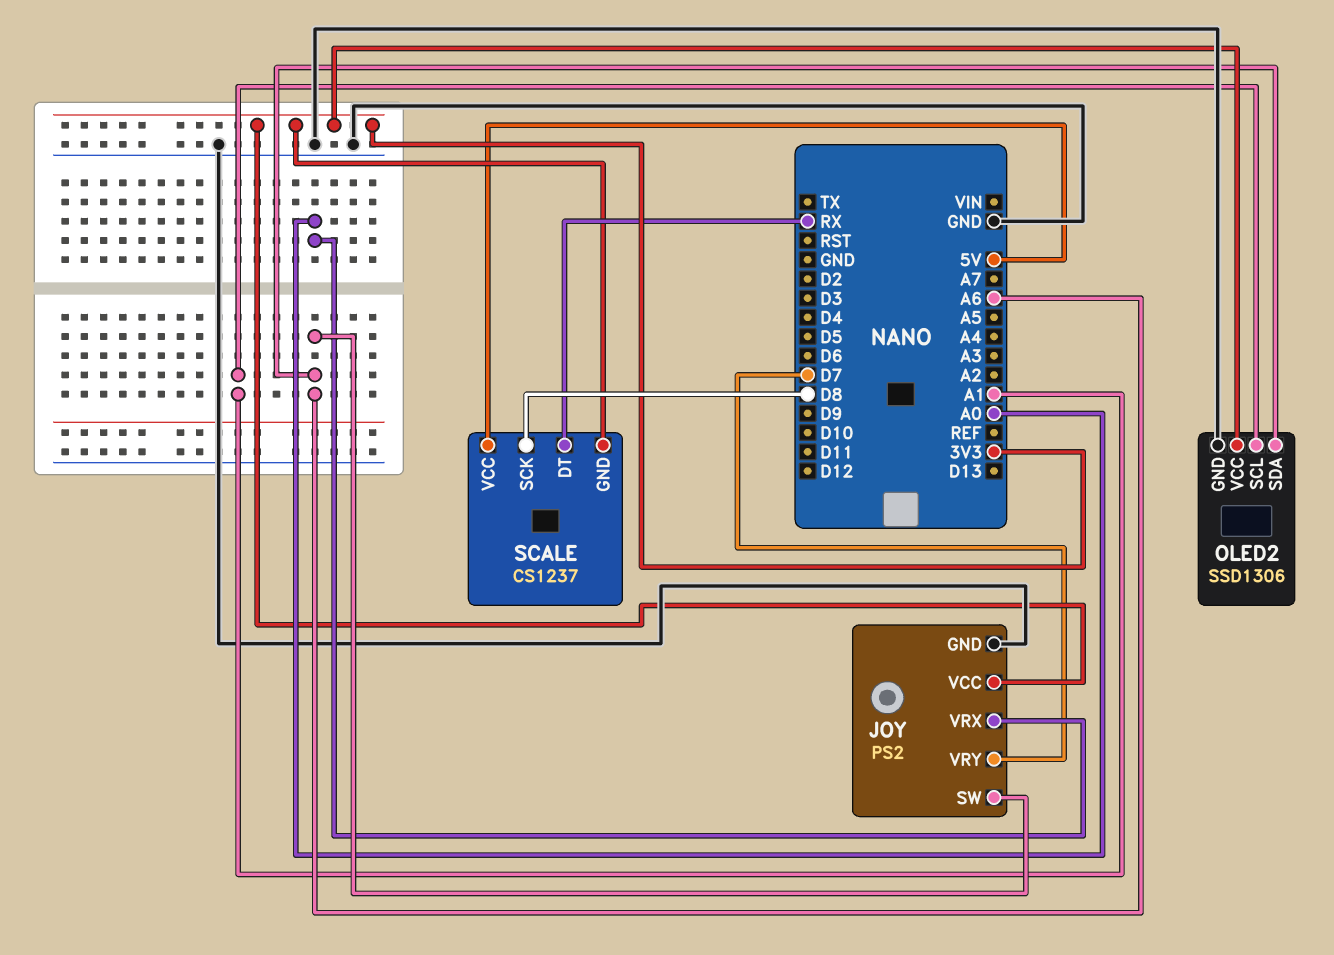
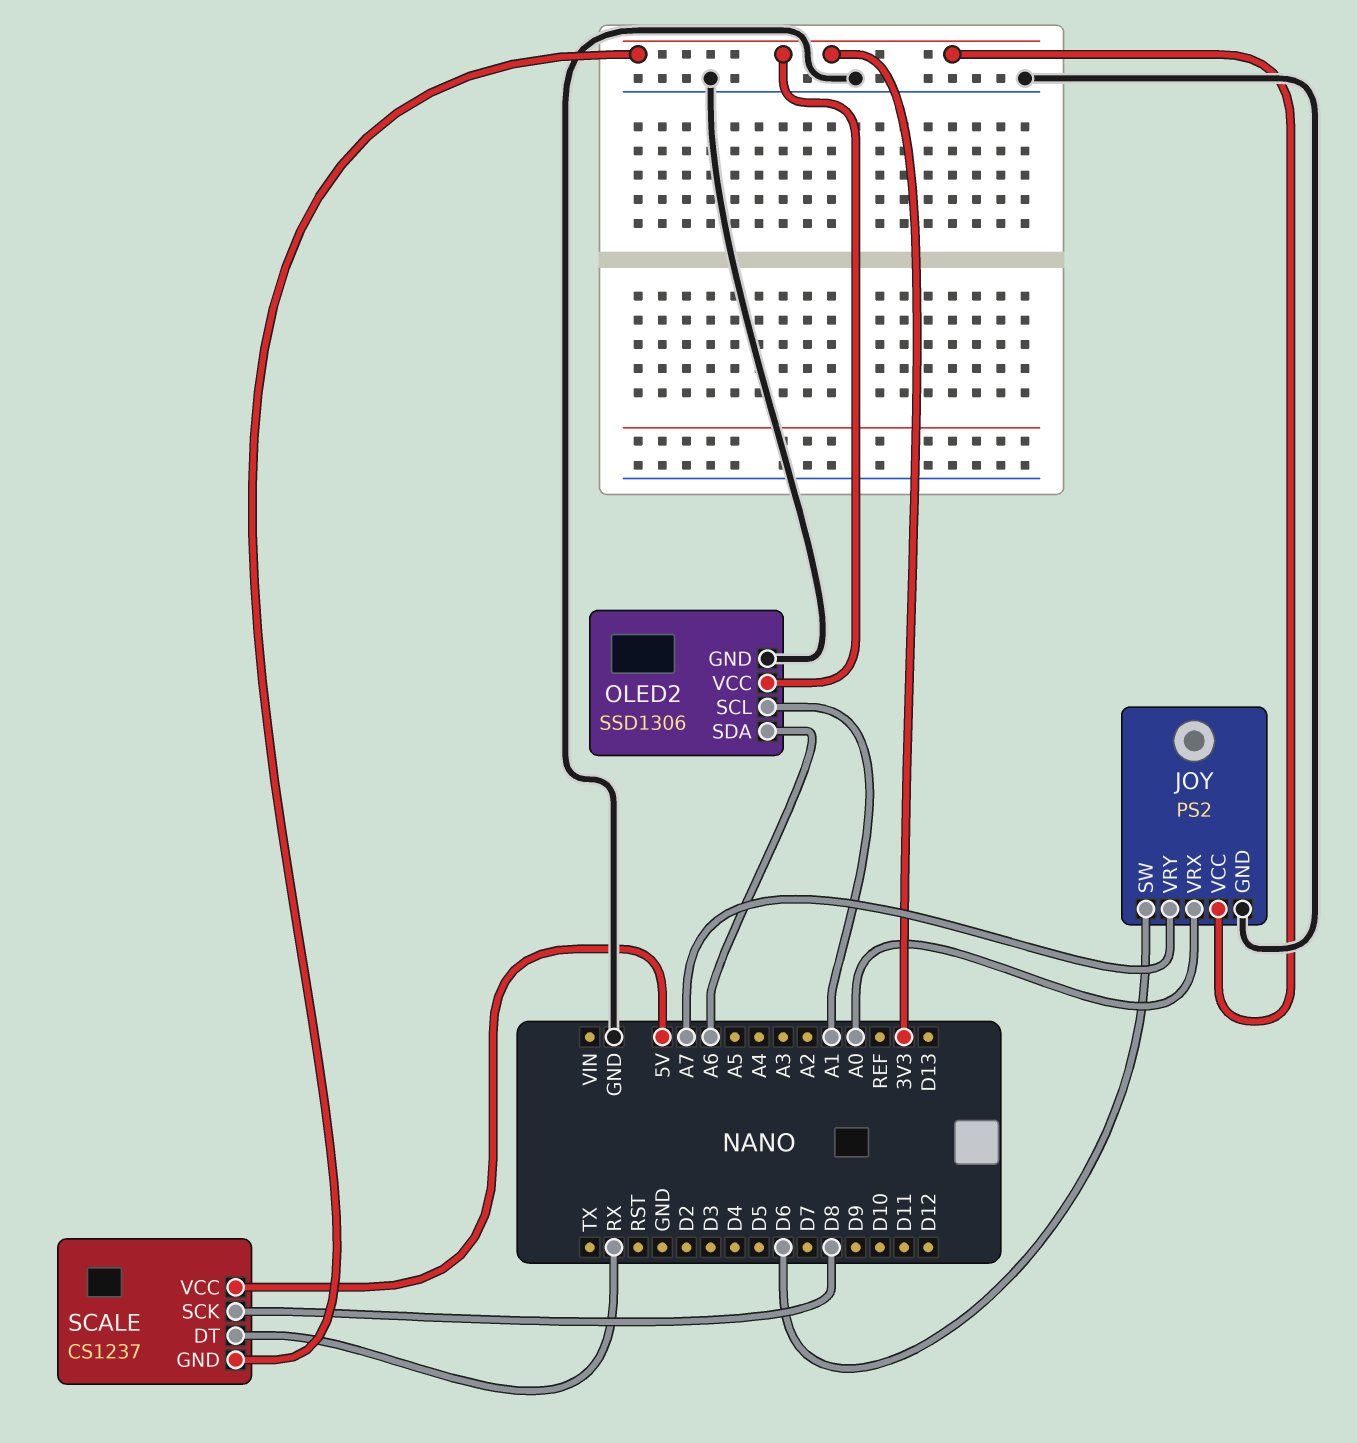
JOY pin SW: A6 -> D6
JOY pin VRY: D7 -> A7

